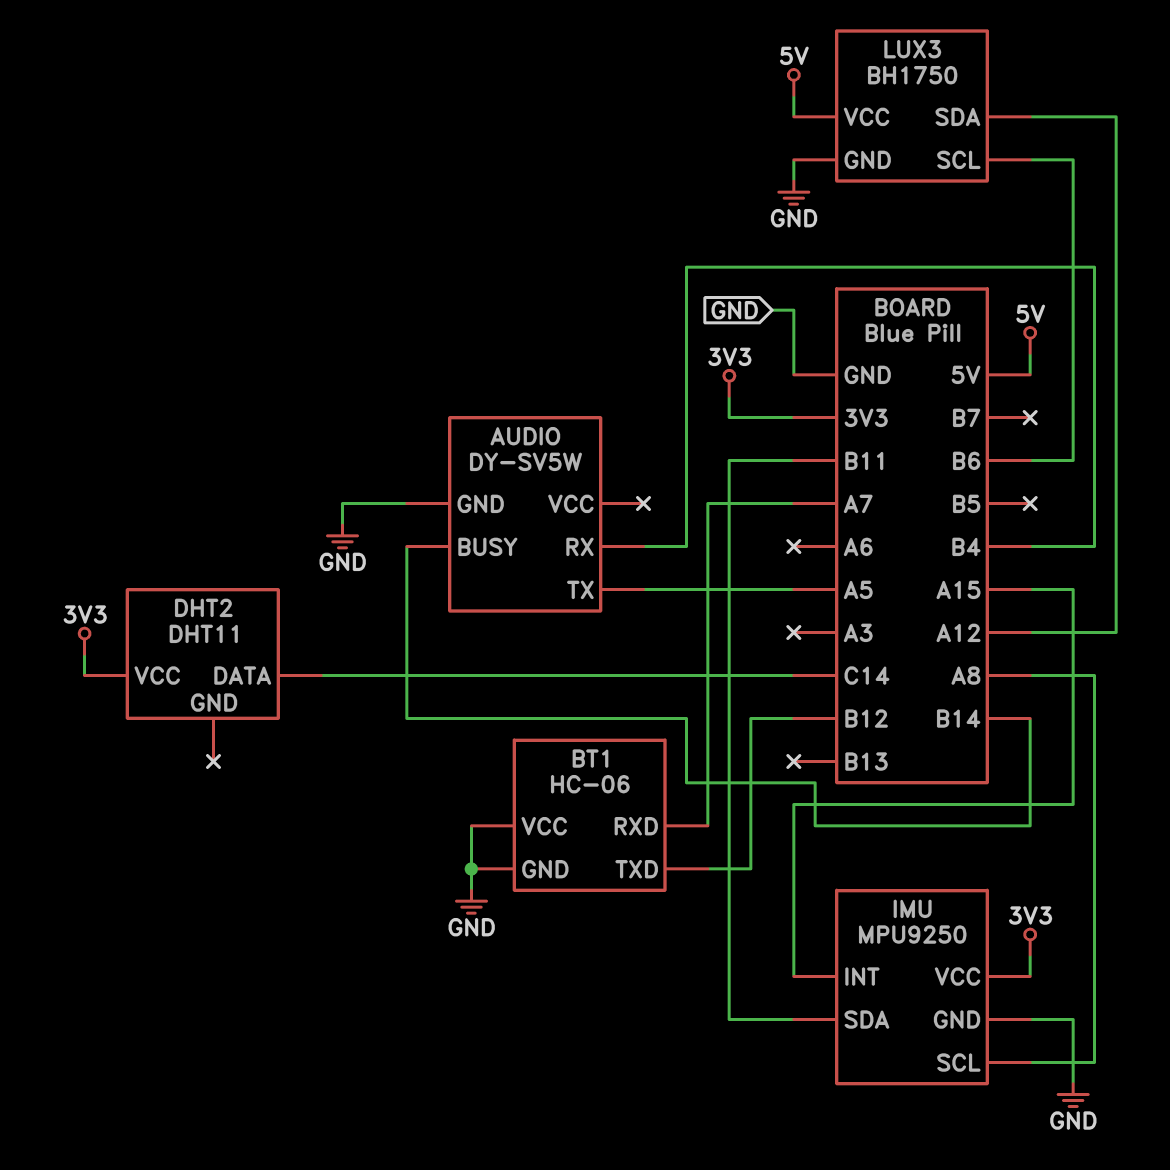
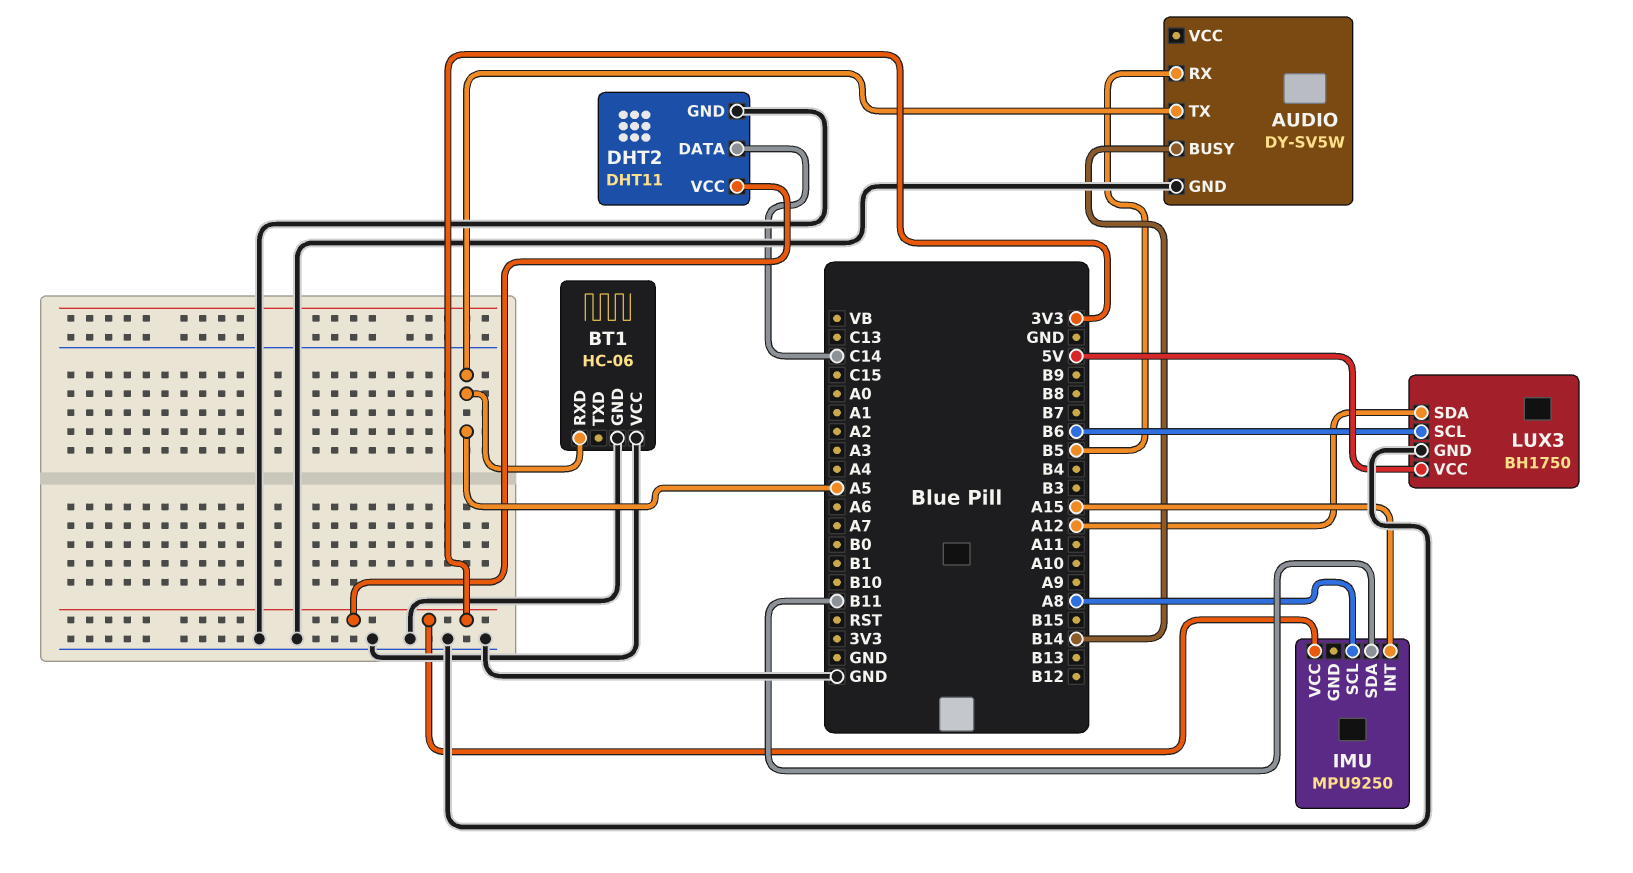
AUDIO pin RX: B4 -> B5
BT1 pin RXD: A7 -> A5
BT1 pin TXD: B12 -> none
DHT2 pin GND: none -> GND
IMU pin GND: GND -> none

